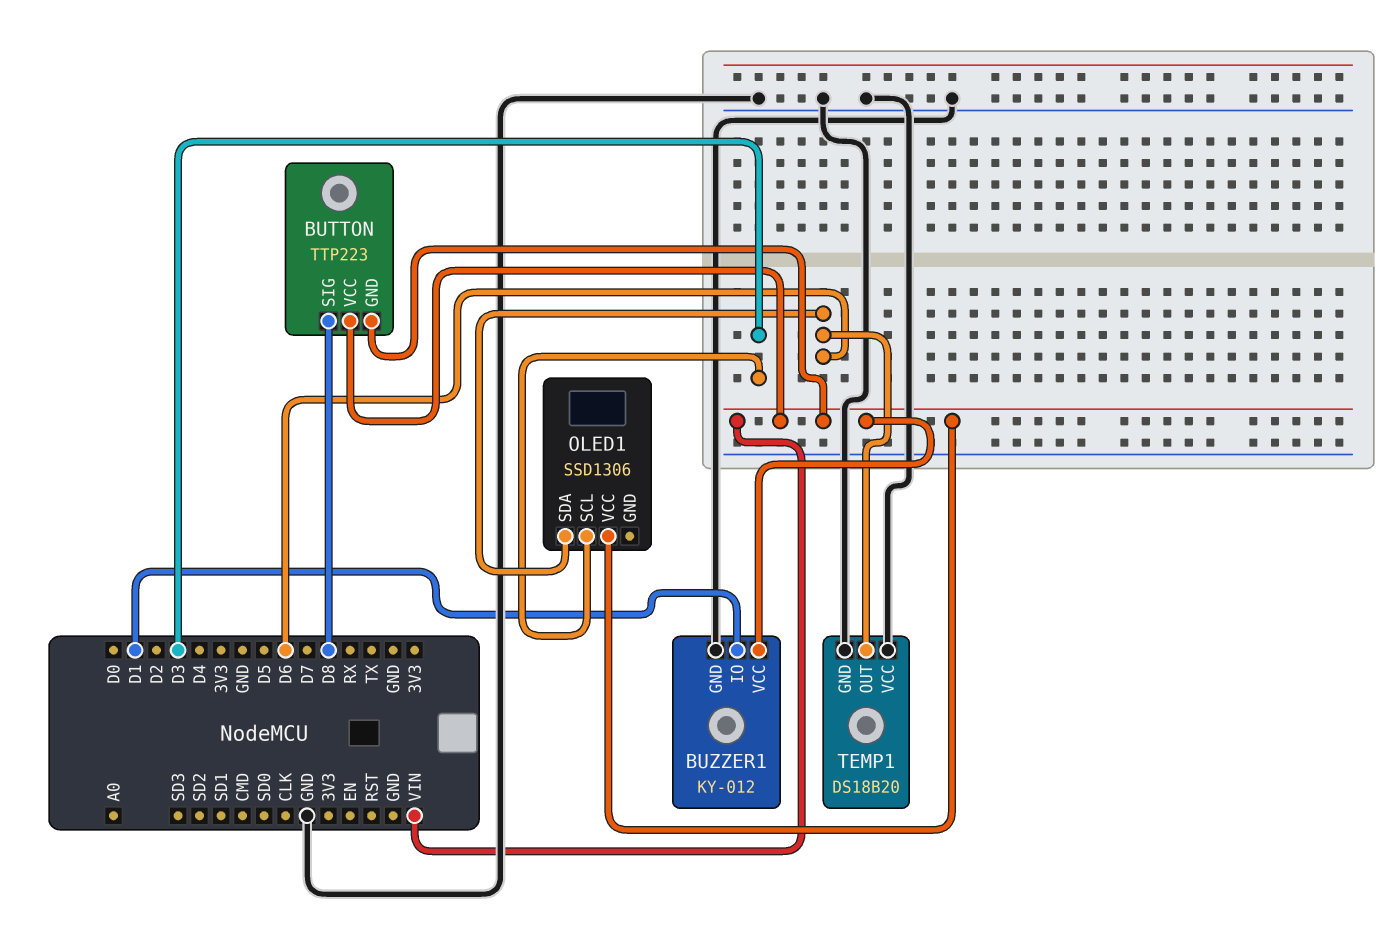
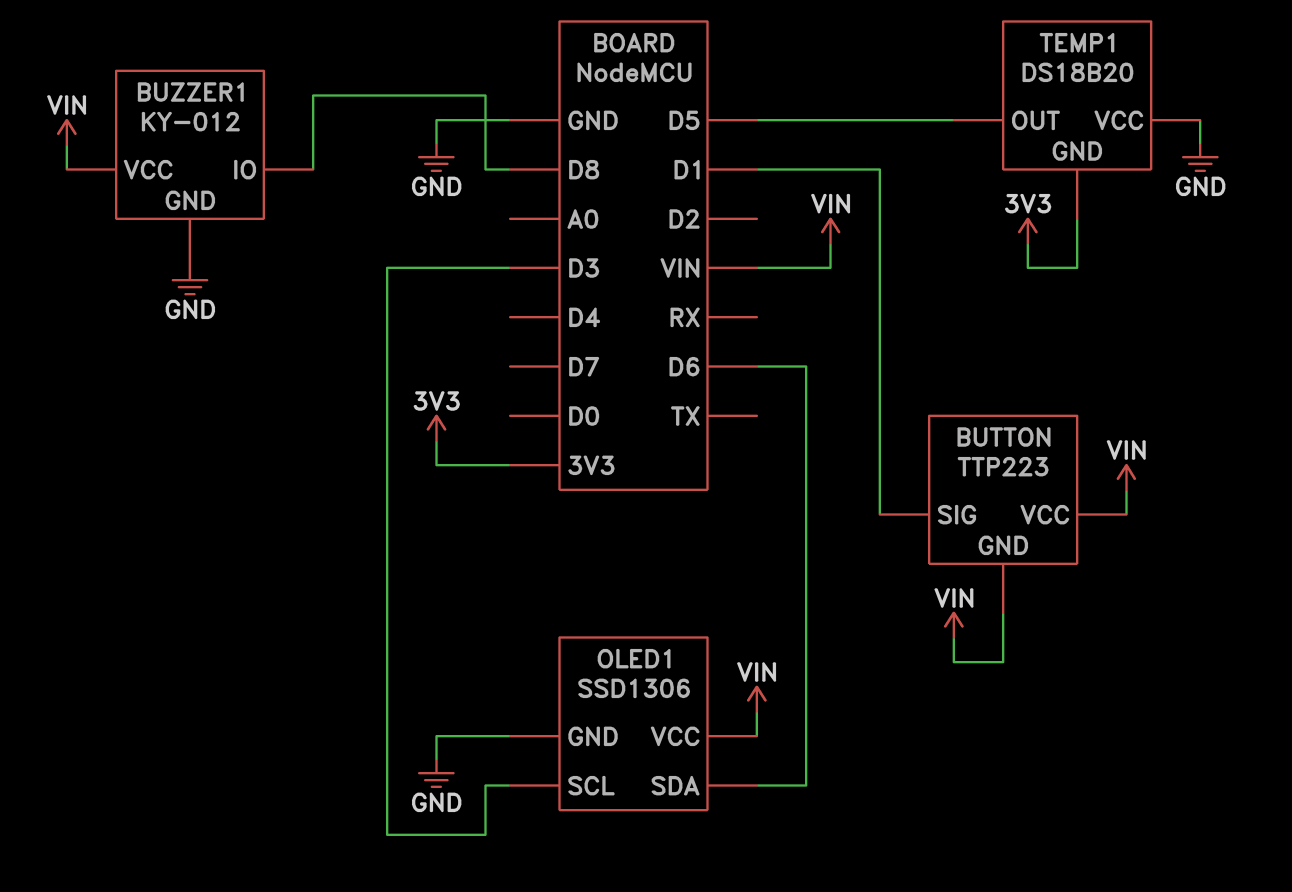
BUTTON pin SIG: D8 -> D1
BUZZER1 pin IO: D1 -> D8
OLED1 pin GND: none -> GND
TEMP1 pin GND: GND -> 3V3
TEMP1 pin OUT: D6 -> D5

